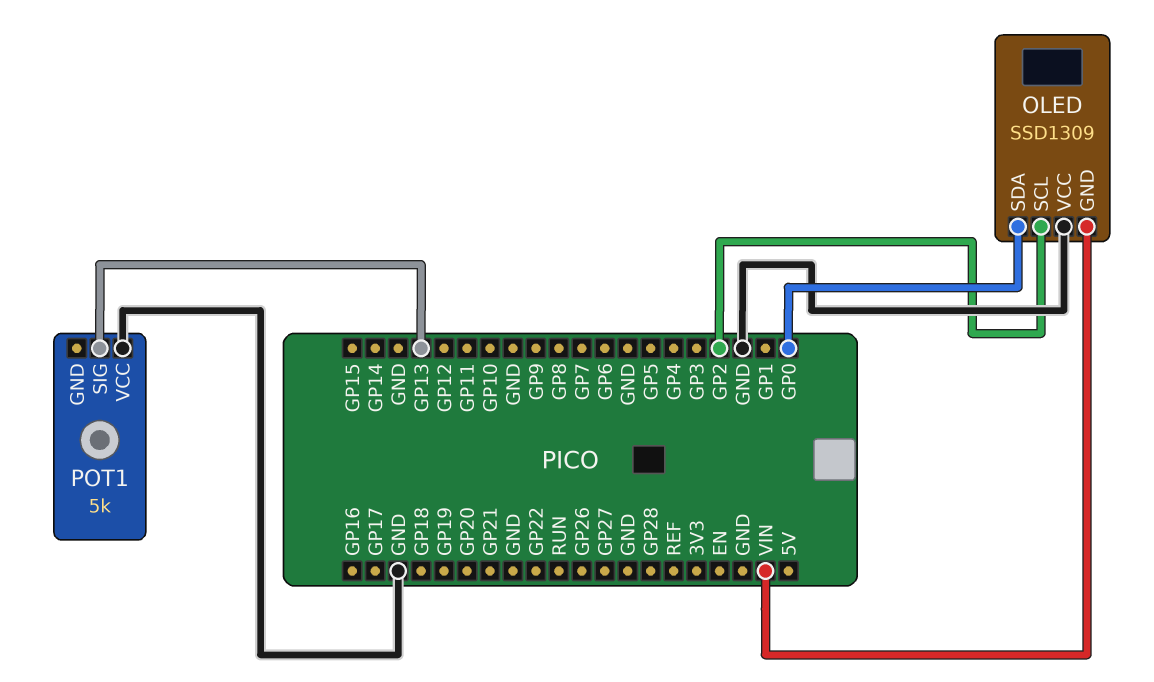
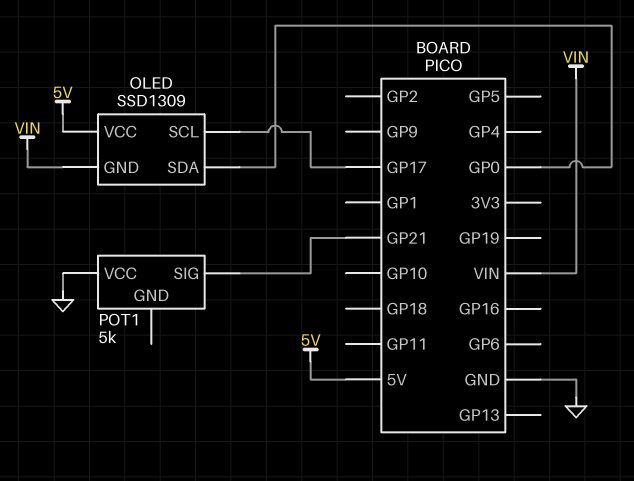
OLED pin SCL: GP2 -> GP17
OLED pin VCC: GND -> 5V
POT1 pin SIG: GP13 -> GP21

